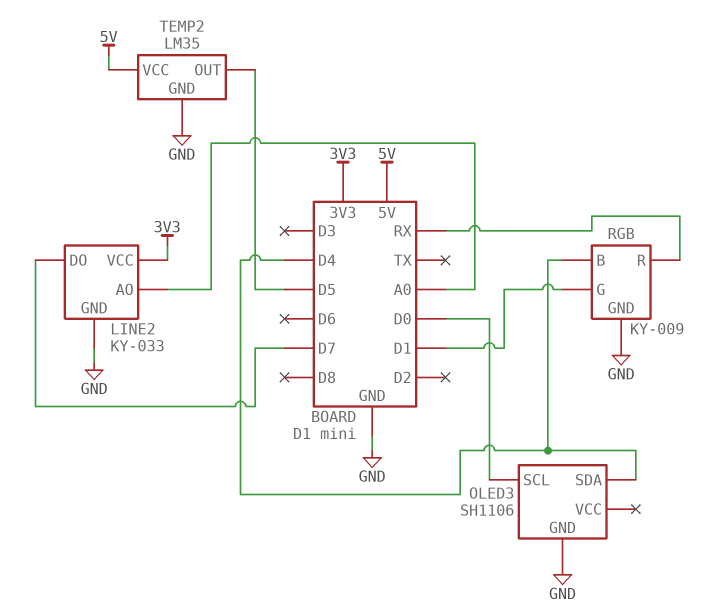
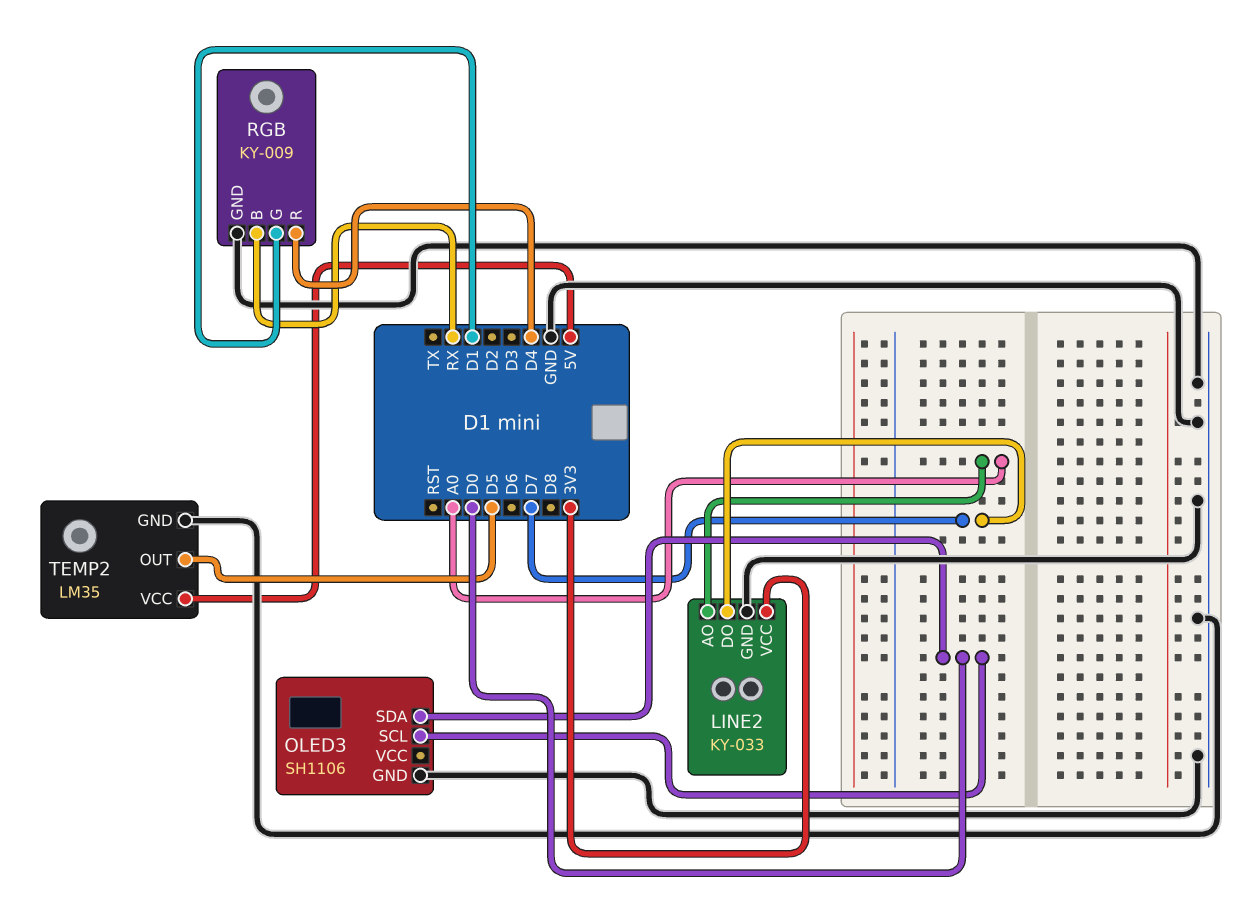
OLED3 pin SDA: D4 -> D0
RGB pin B: D4 -> RX
RGB pin R: RX -> D4

